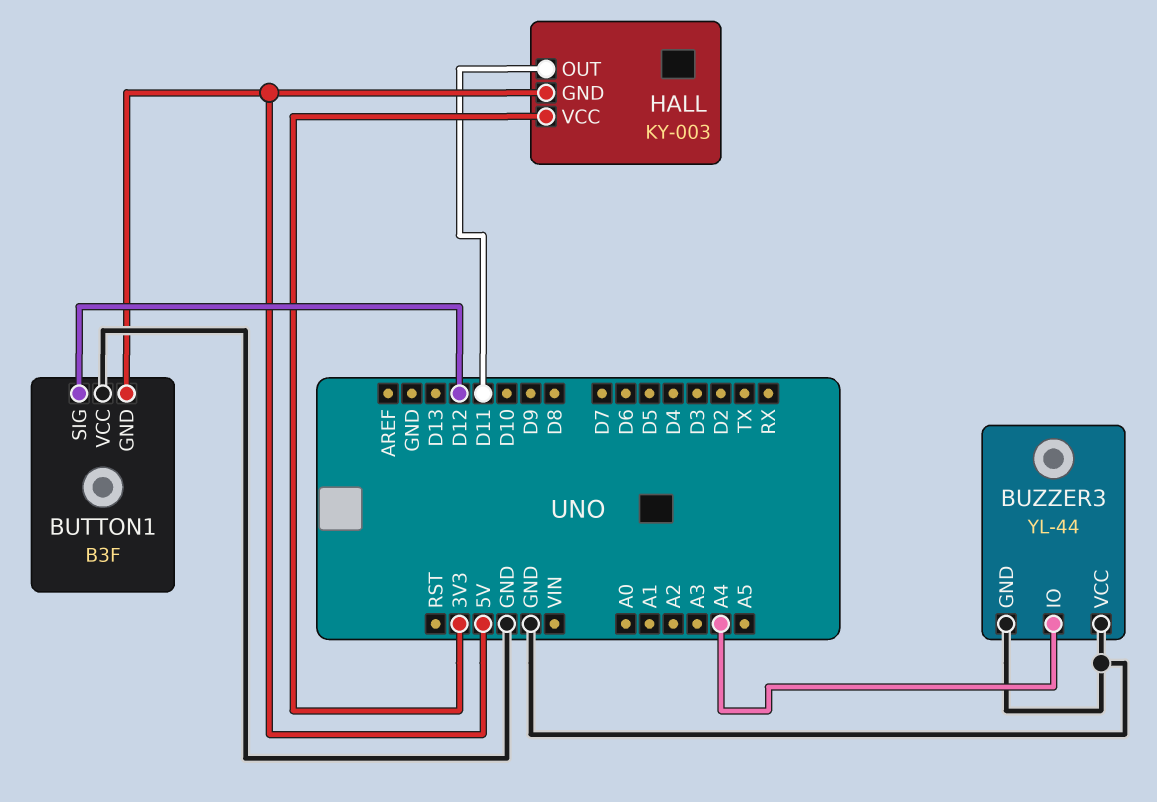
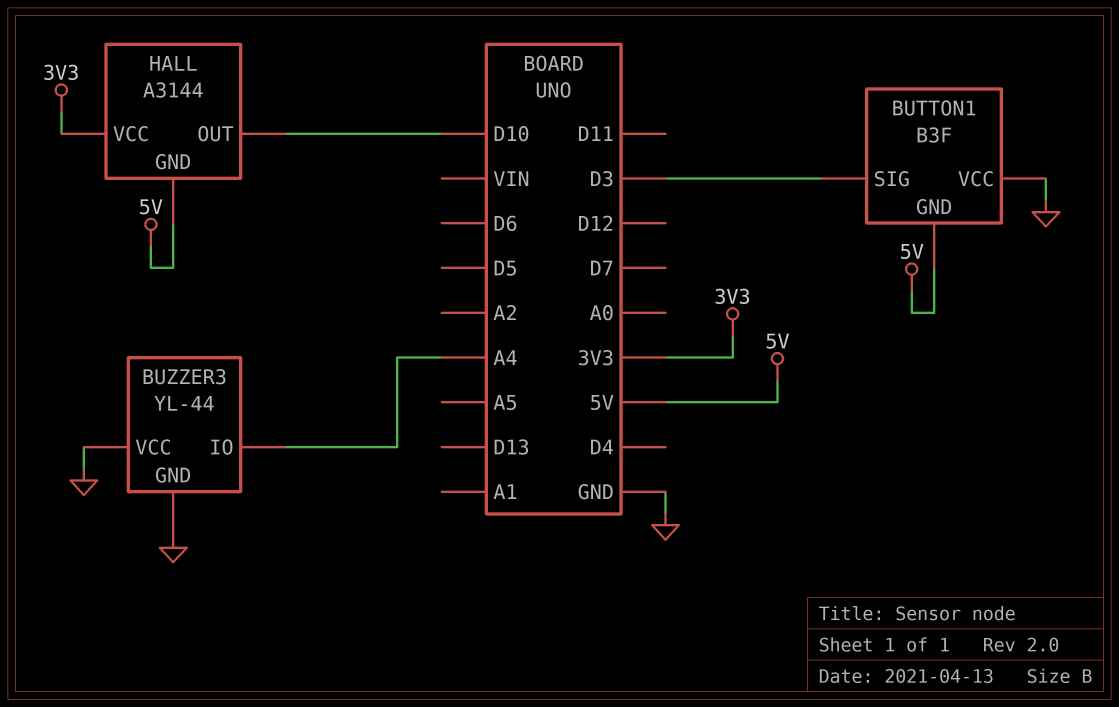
BUTTON1 pin SIG: D12 -> D3
HALL: KY-003 -> A3144
HALL pin OUT: D11 -> D10

